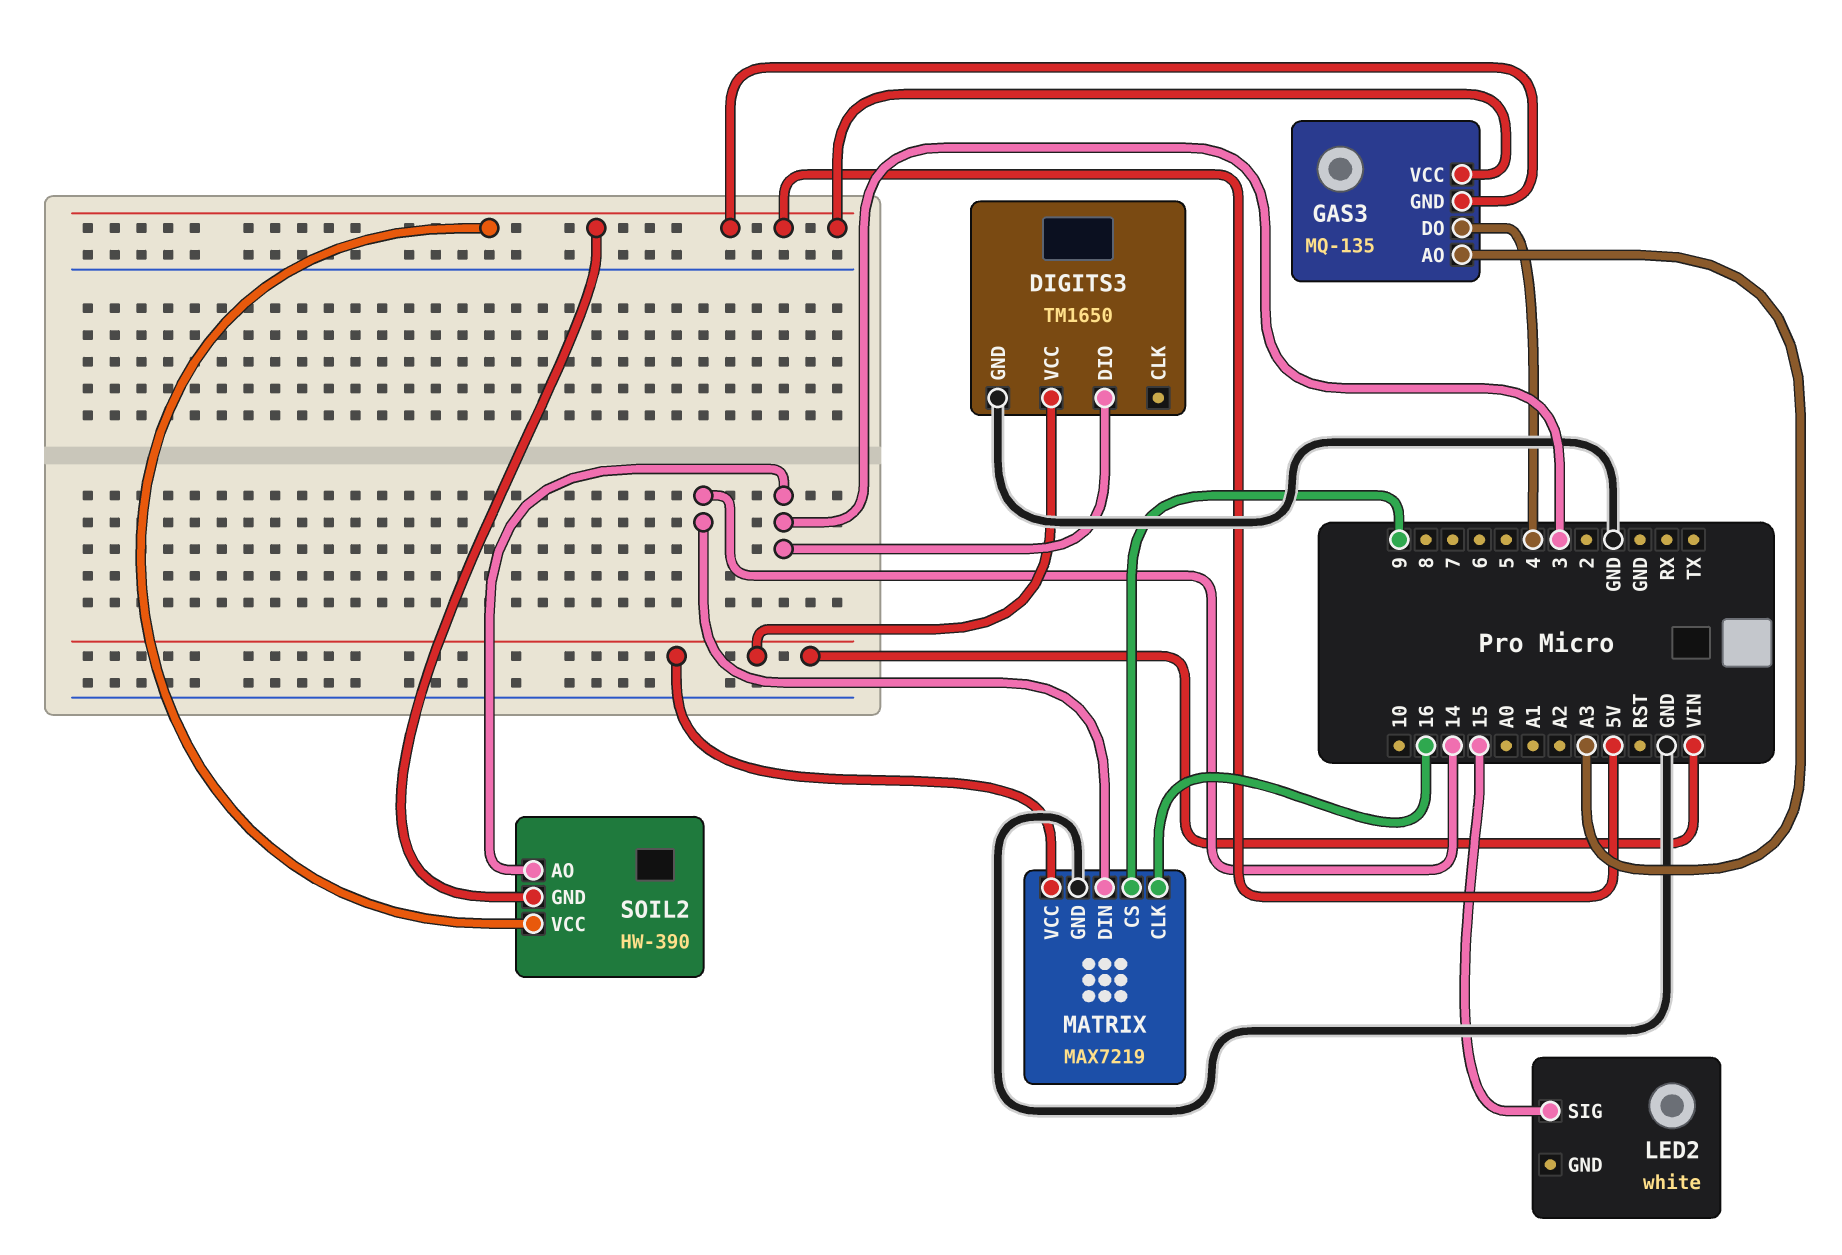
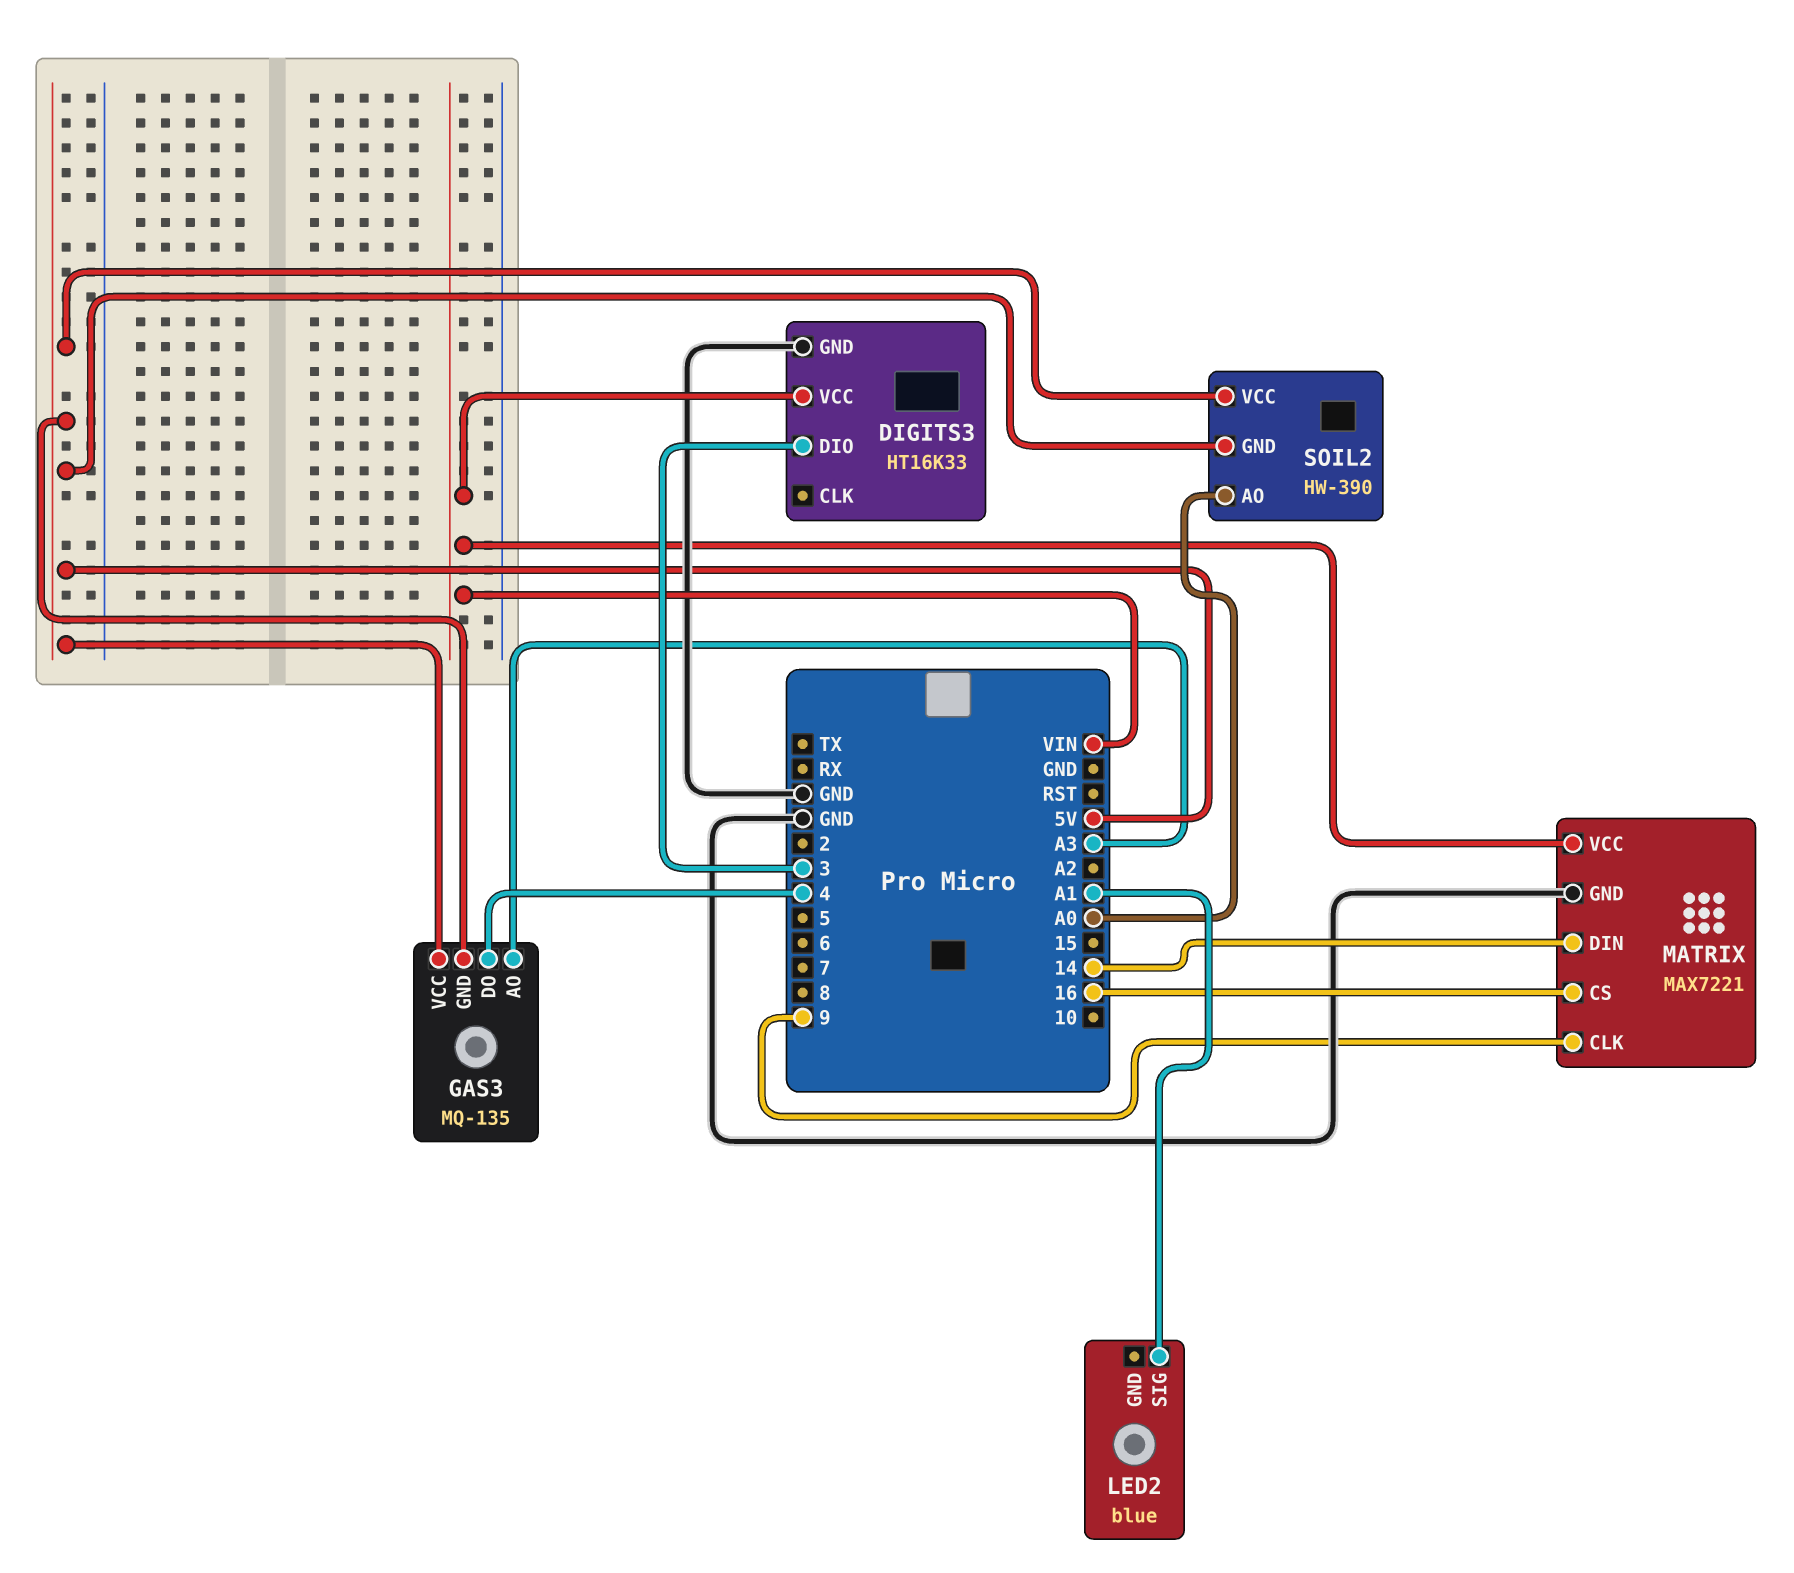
DIGITS3: TM1650 -> HT16K33
LED2: white -> blue
LED2 pin SIG: 15 -> A1
MATRIX: MAX7219 -> MAX7221
MATRIX pin CLK: 16 -> 9
MATRIX pin CS: 9 -> 16
SOIL2 pin AO: 3 -> A0

